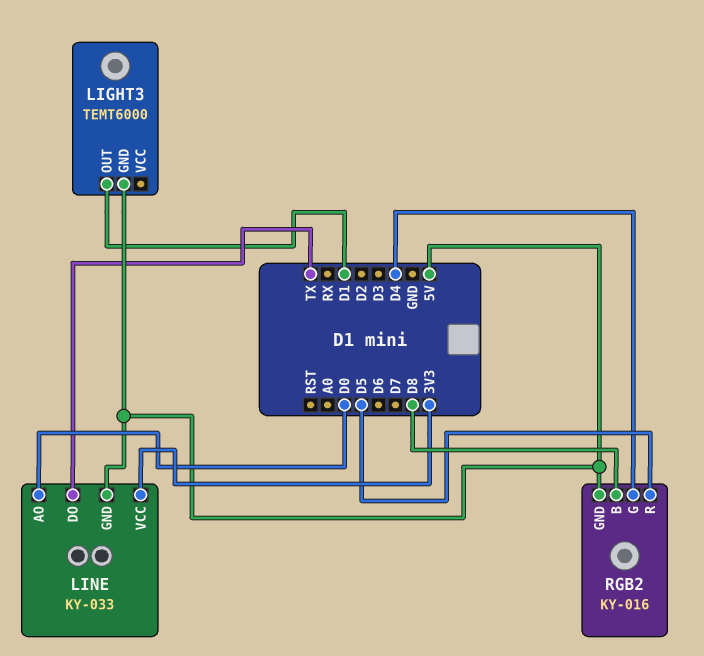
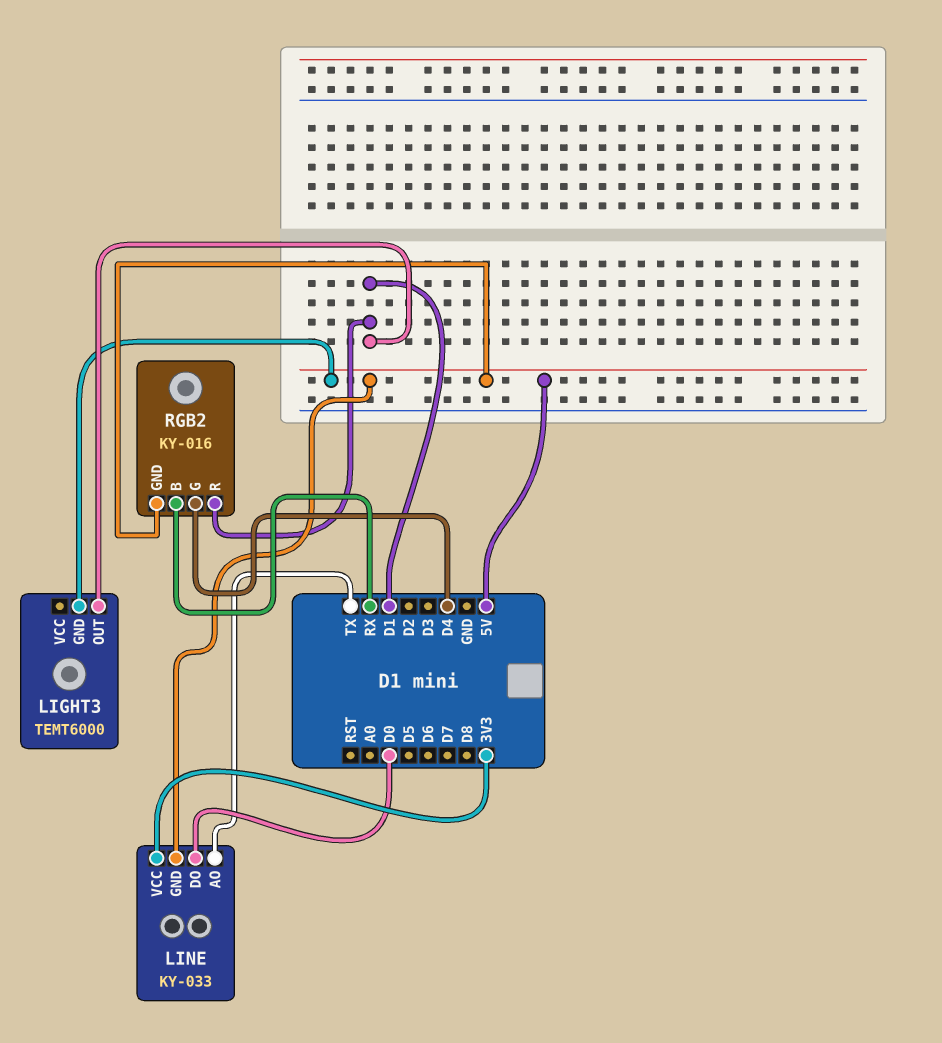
LINE pin AO: D0 -> TX
LINE pin DO: TX -> D0
RGB2 pin B: D8 -> RX
RGB2 pin R: D5 -> D1

